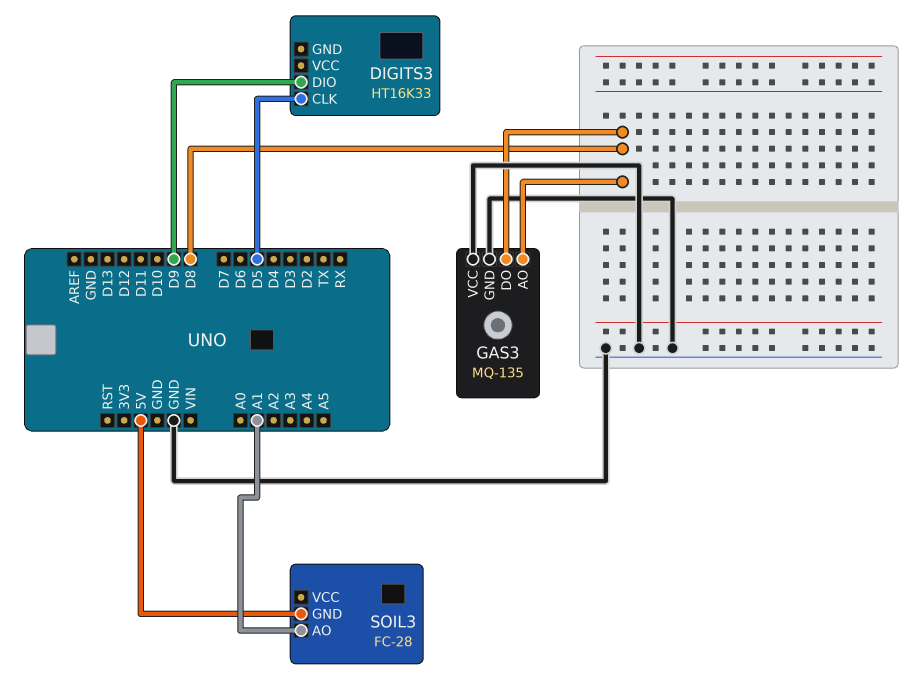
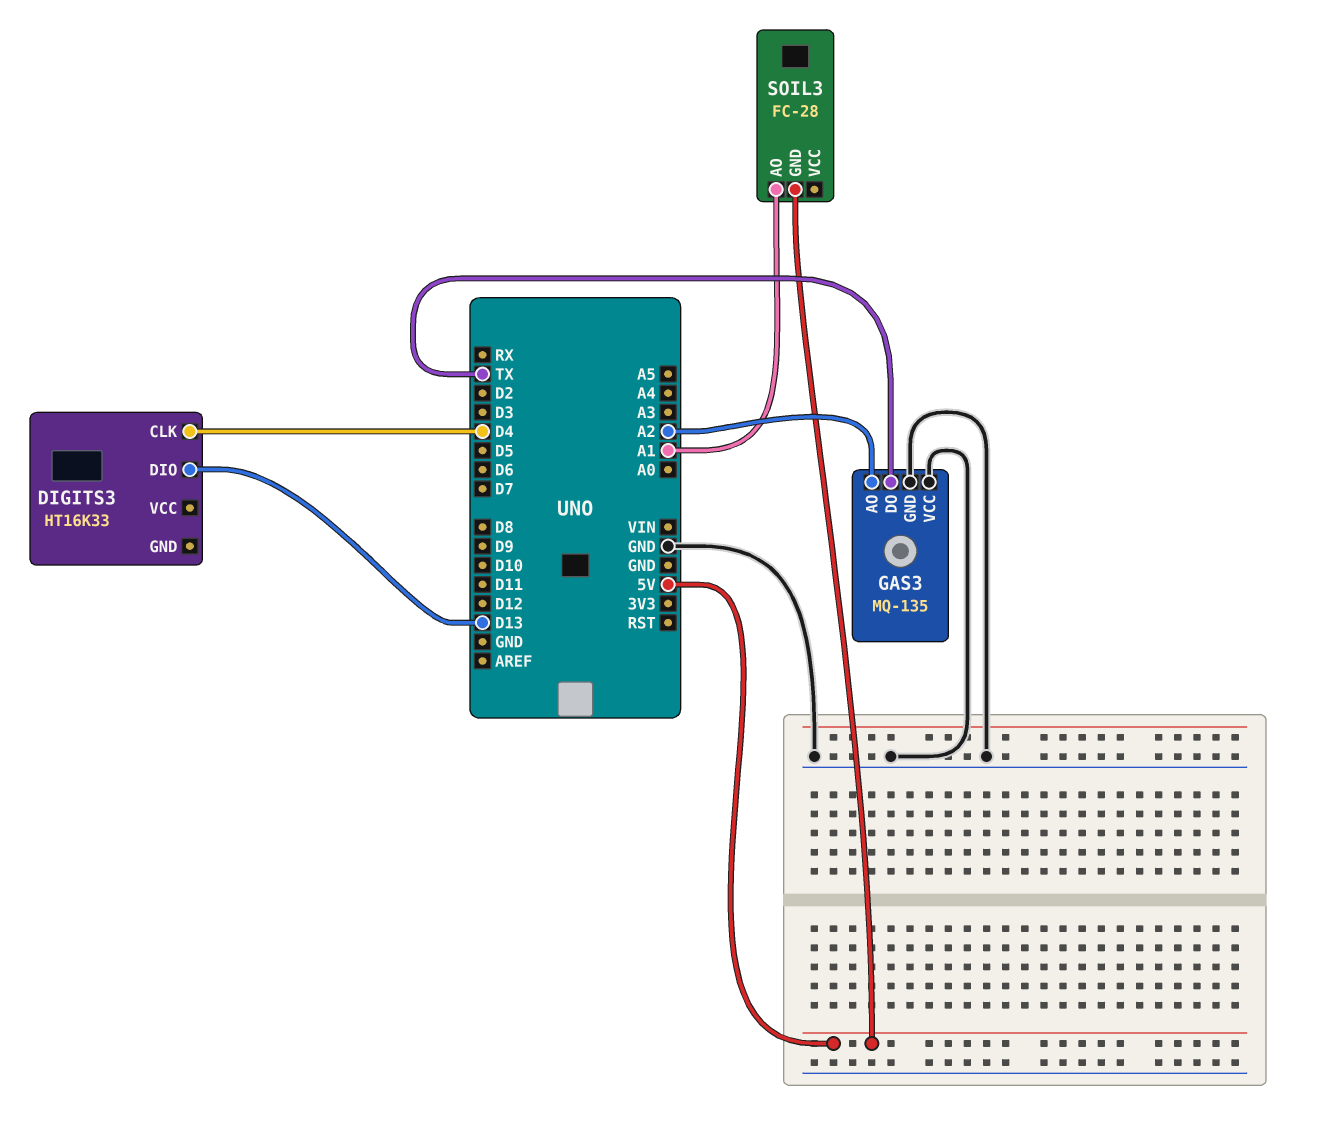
DIGITS3 pin CLK: D5 -> D4
DIGITS3 pin DIO: D9 -> D13
GAS3 pin AO: D8 -> A2
GAS3 pin DO: D8 -> TX

